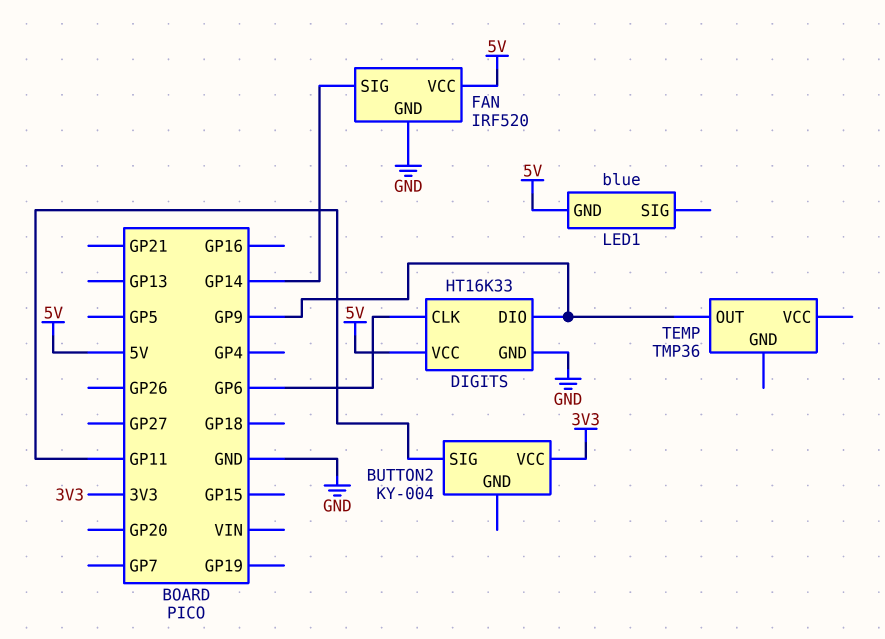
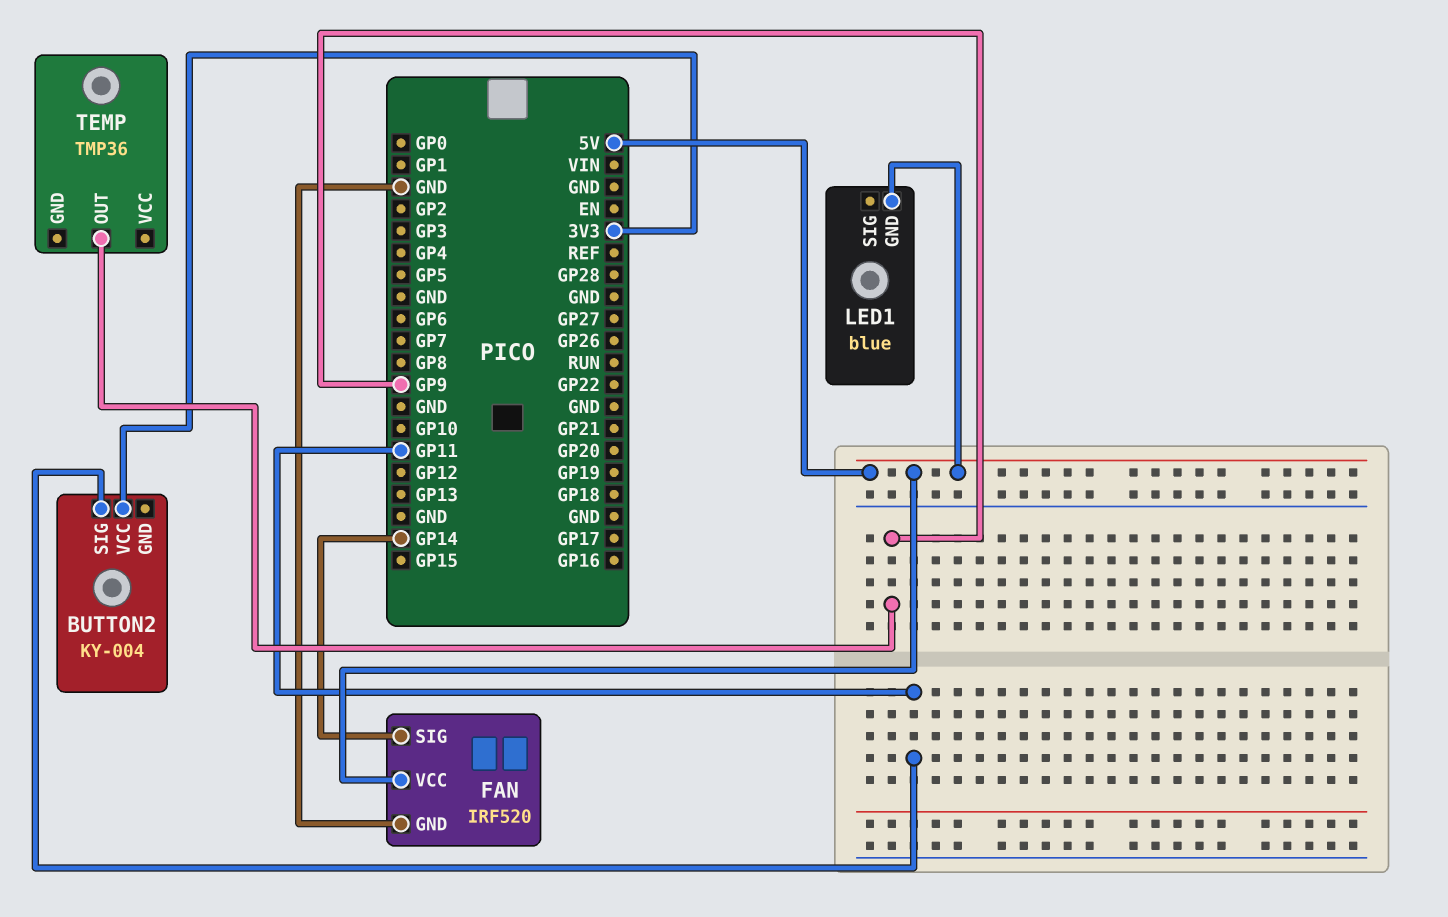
DIGITS: HT16K33 -> none
DIGITS pin CLK: GP6 -> none
DIGITS pin DIO: GP9 -> none
DIGITS pin GND: GND -> none
DIGITS pin VCC: 5V -> none

